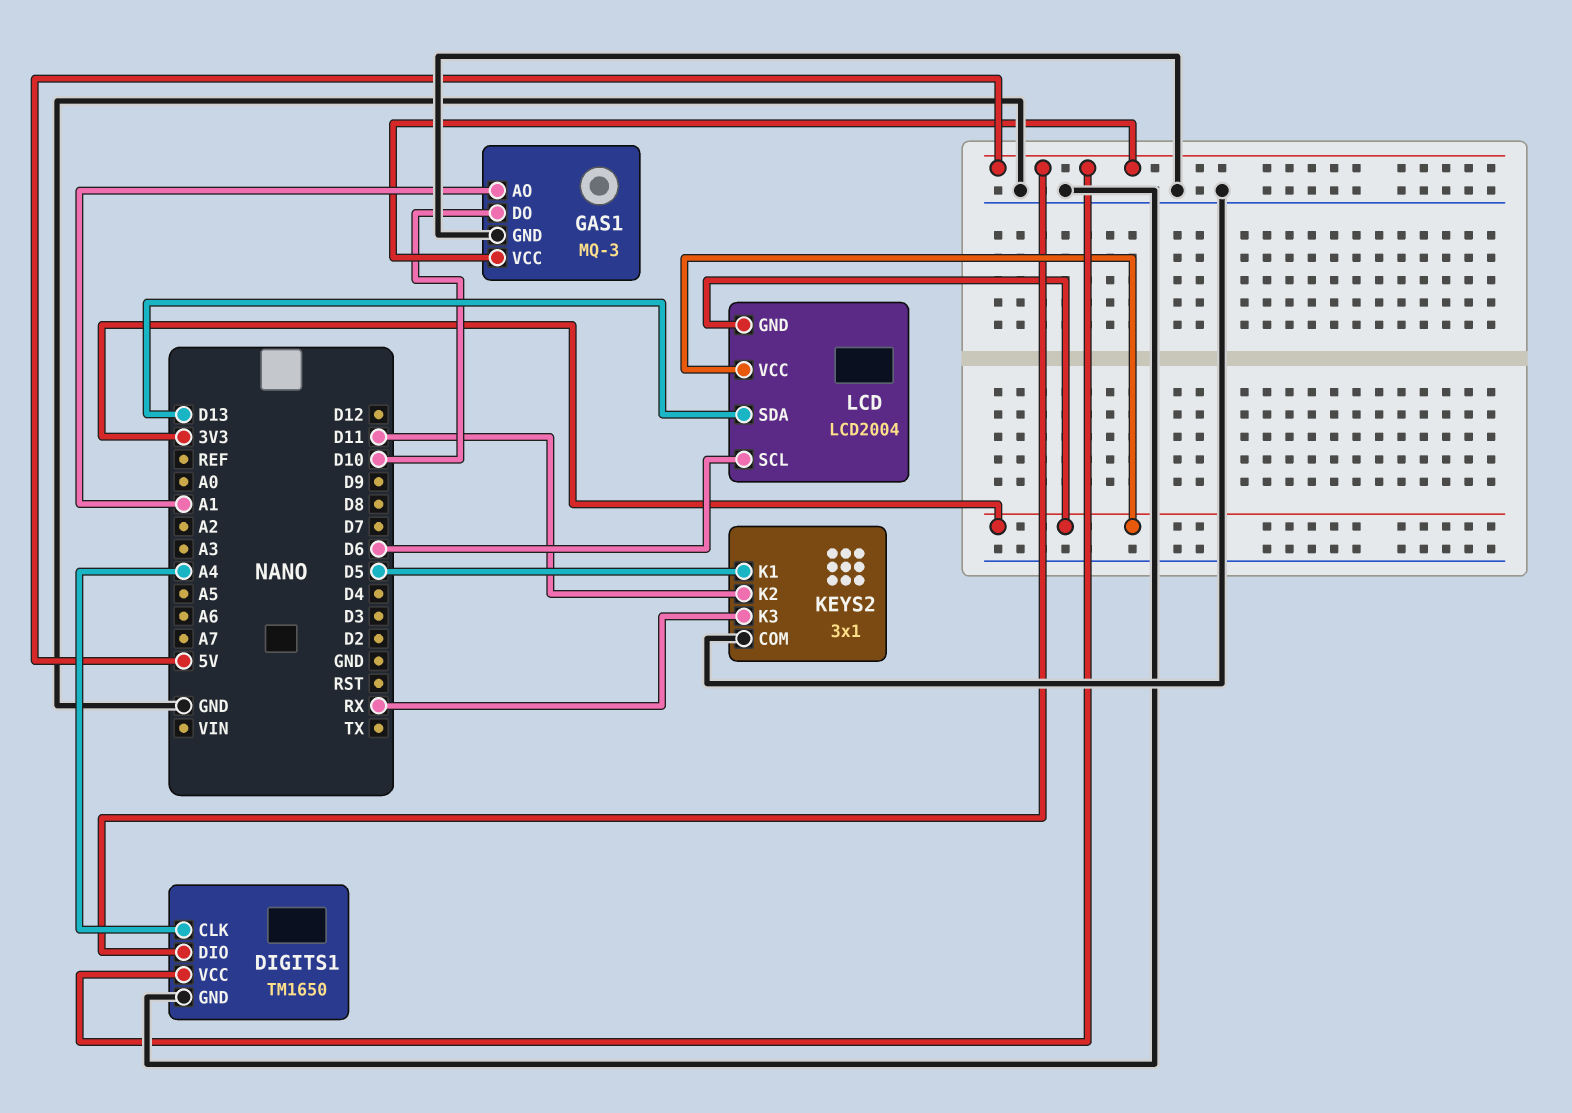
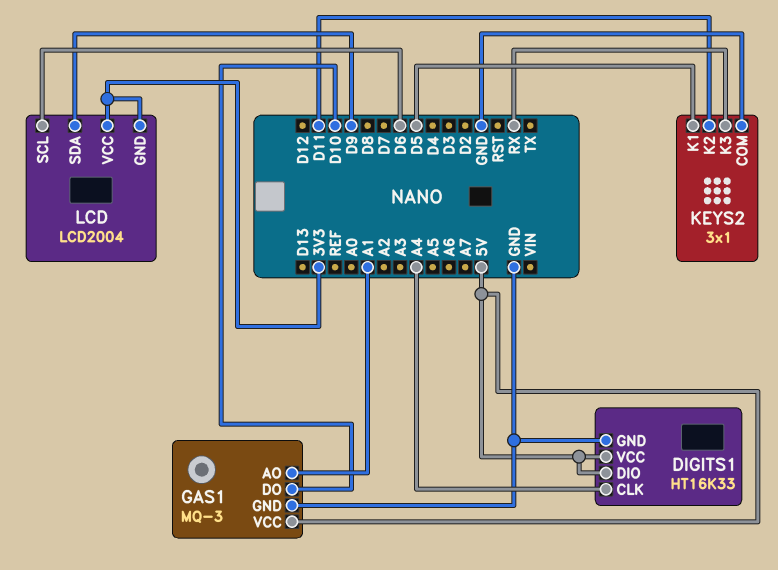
DIGITS1: TM1650 -> HT16K33
LCD pin SDA: D13 -> D9

